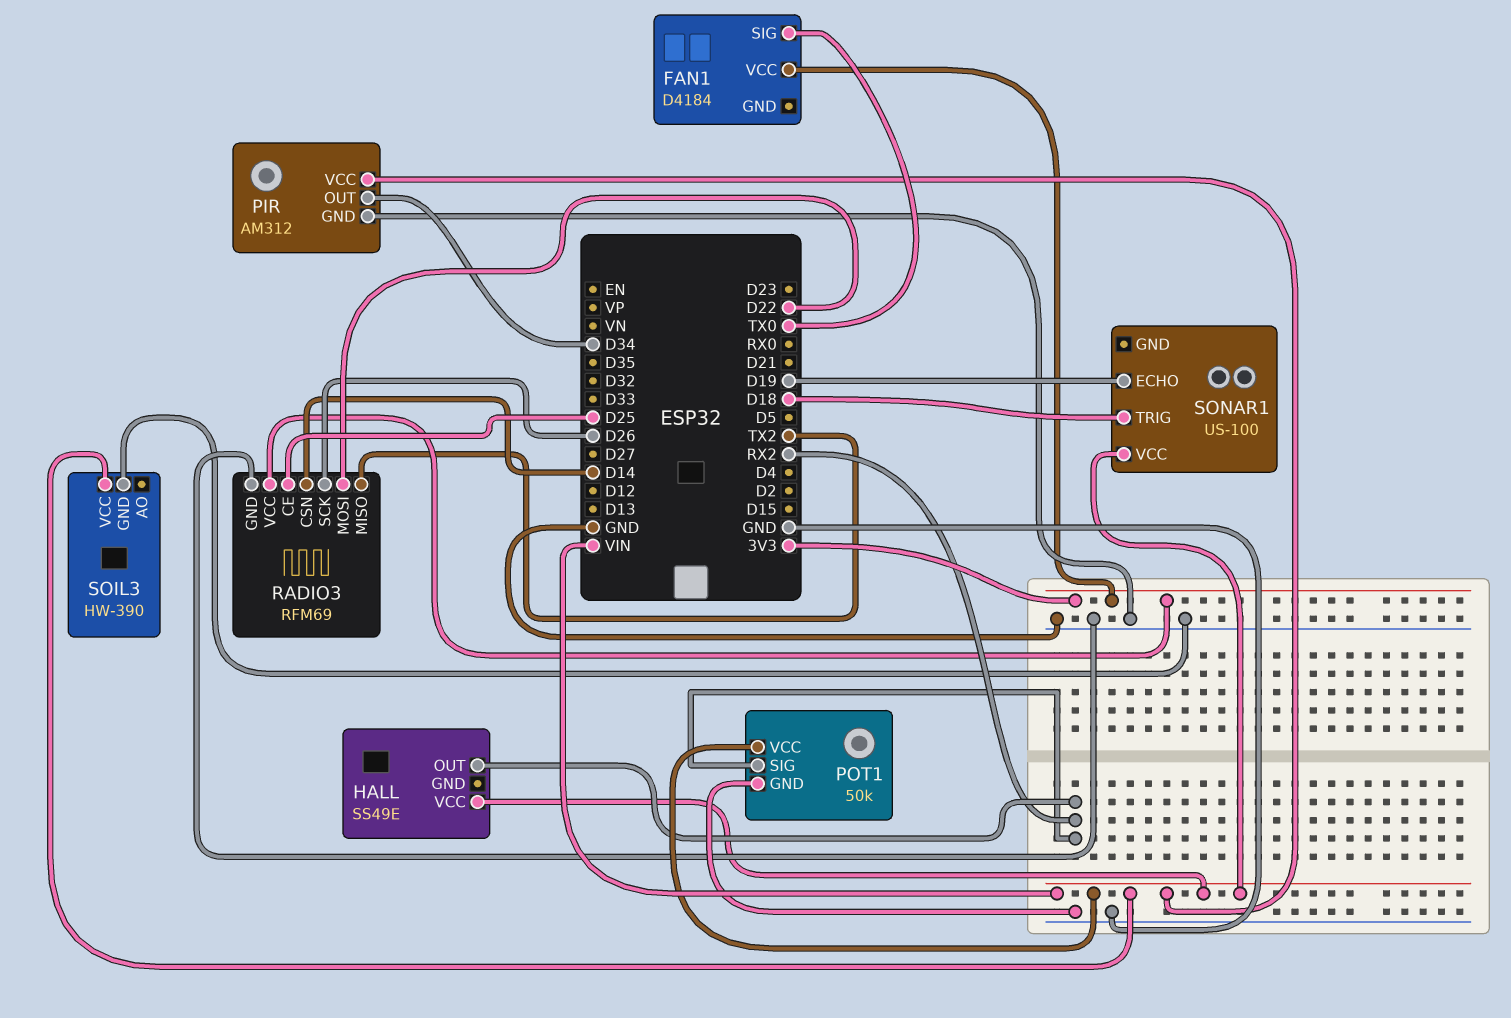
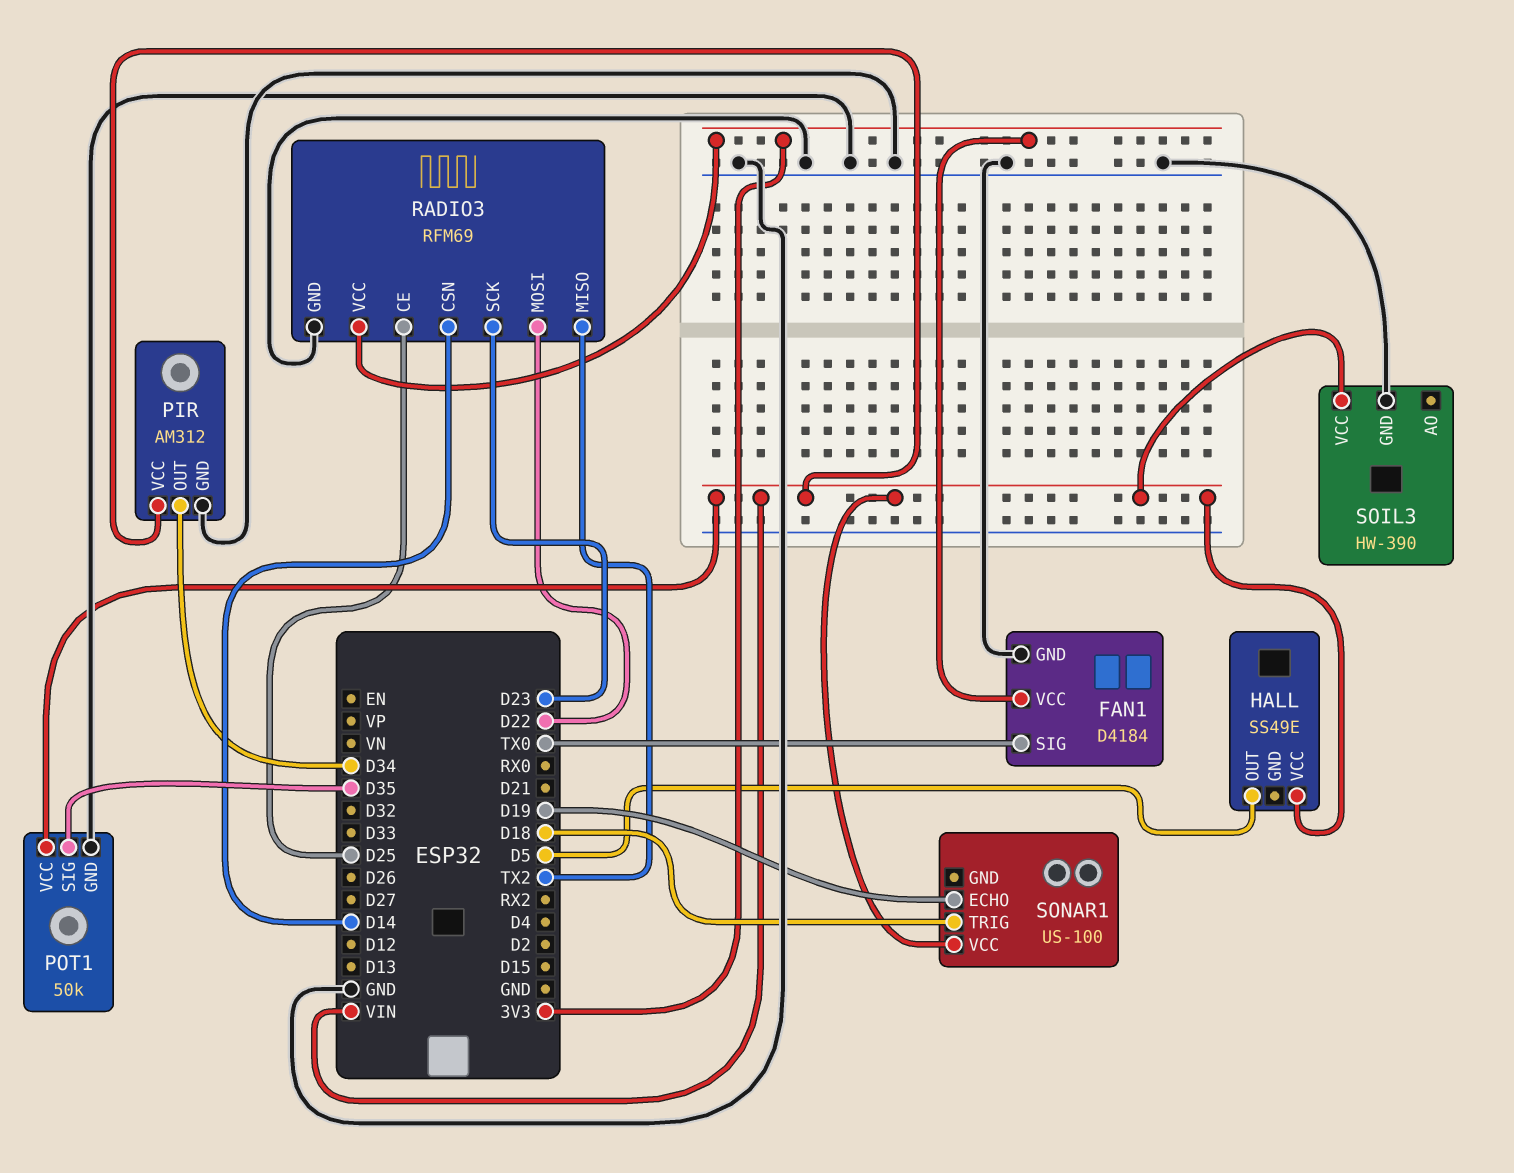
FAN1 pin GND: none -> GND
HALL pin OUT: RX2 -> D5
POT1 pin SIG: RX2 -> D35
RADIO3 pin SCK: D26 -> D23

